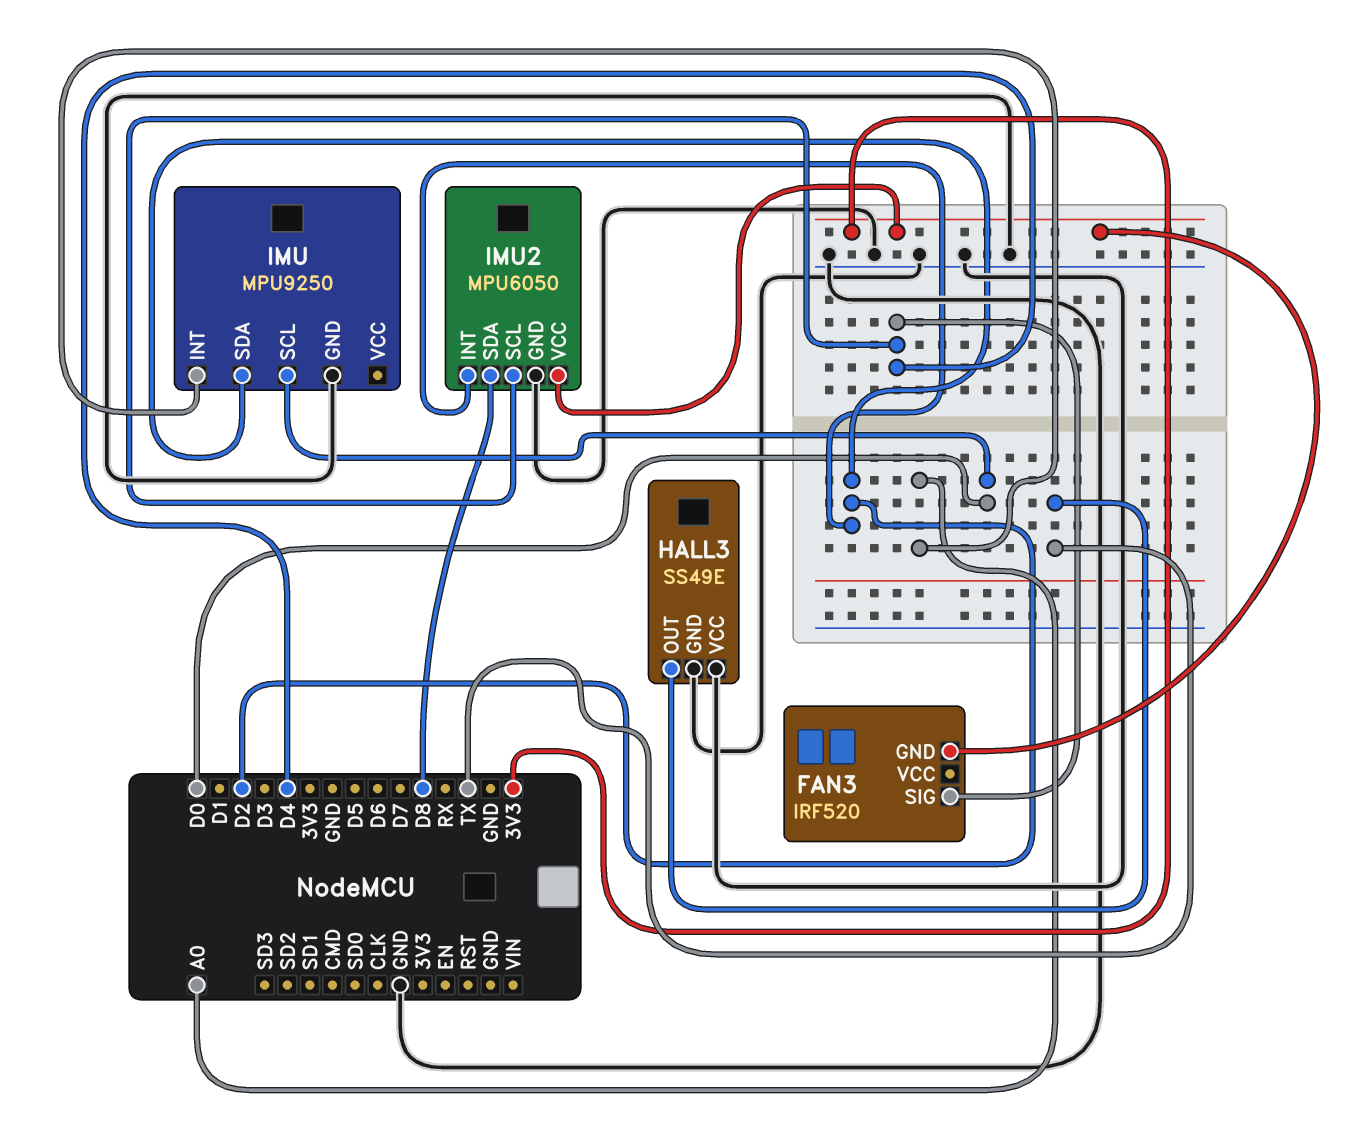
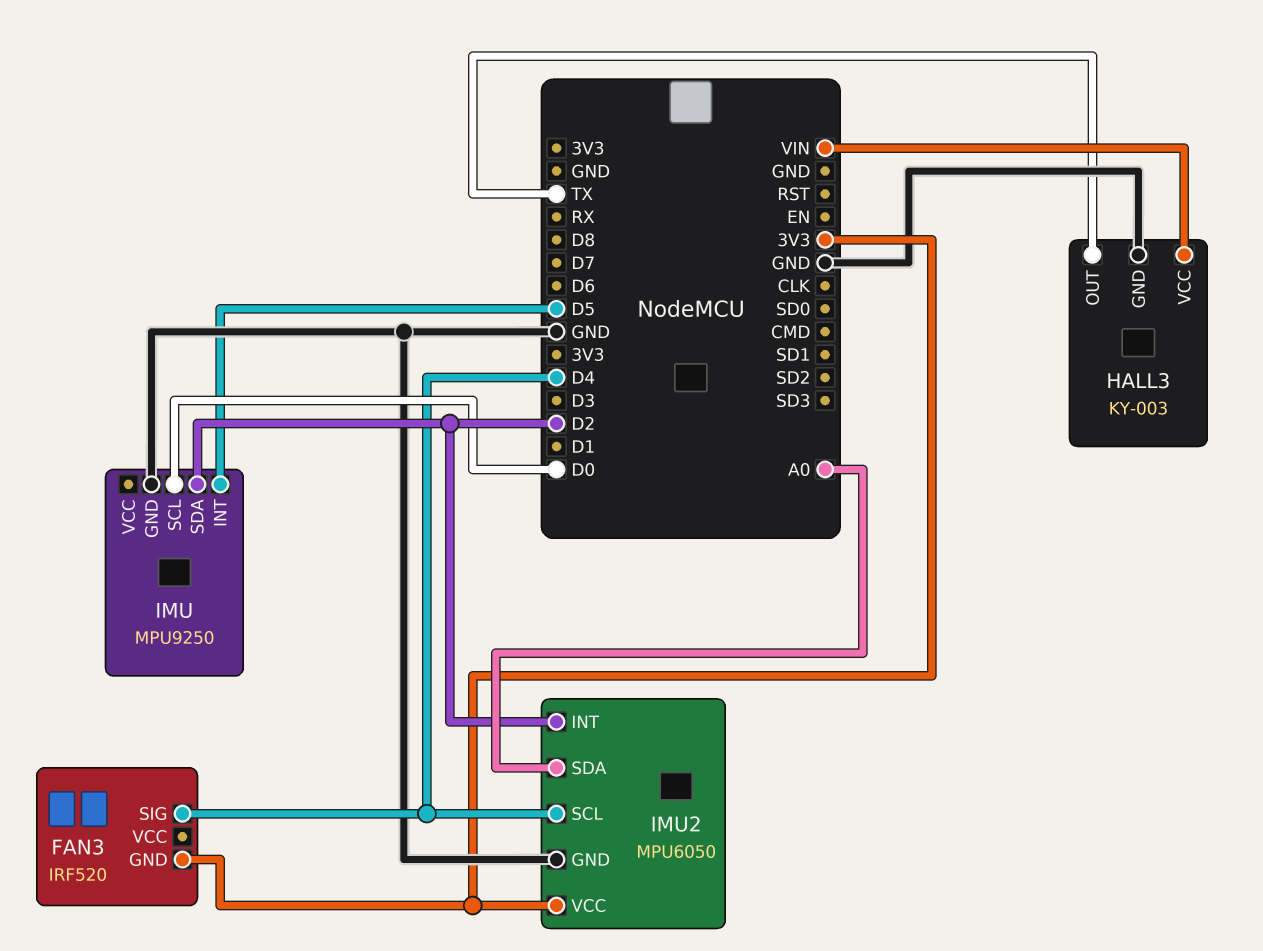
HALL3: SS49E -> KY-003
HALL3 pin VCC: GND -> VIN
IMU pin INT: A0 -> D5
IMU2 pin SDA: D8 -> A0

